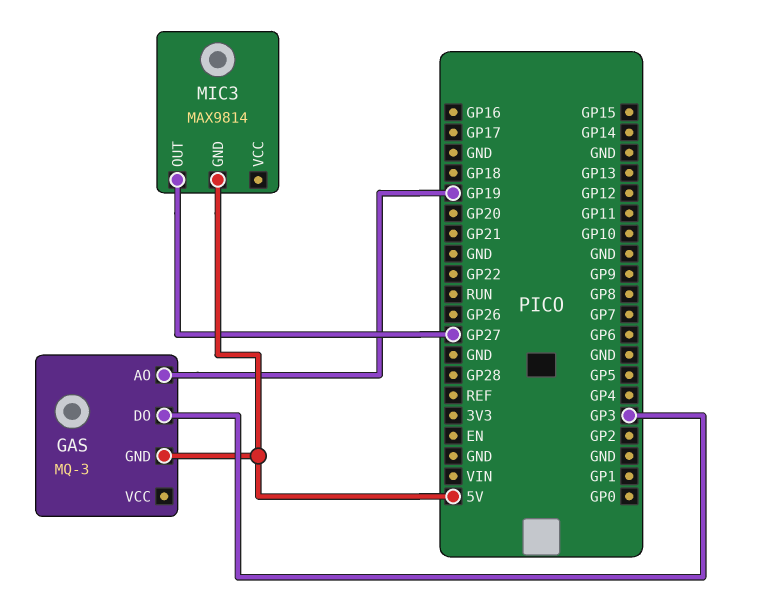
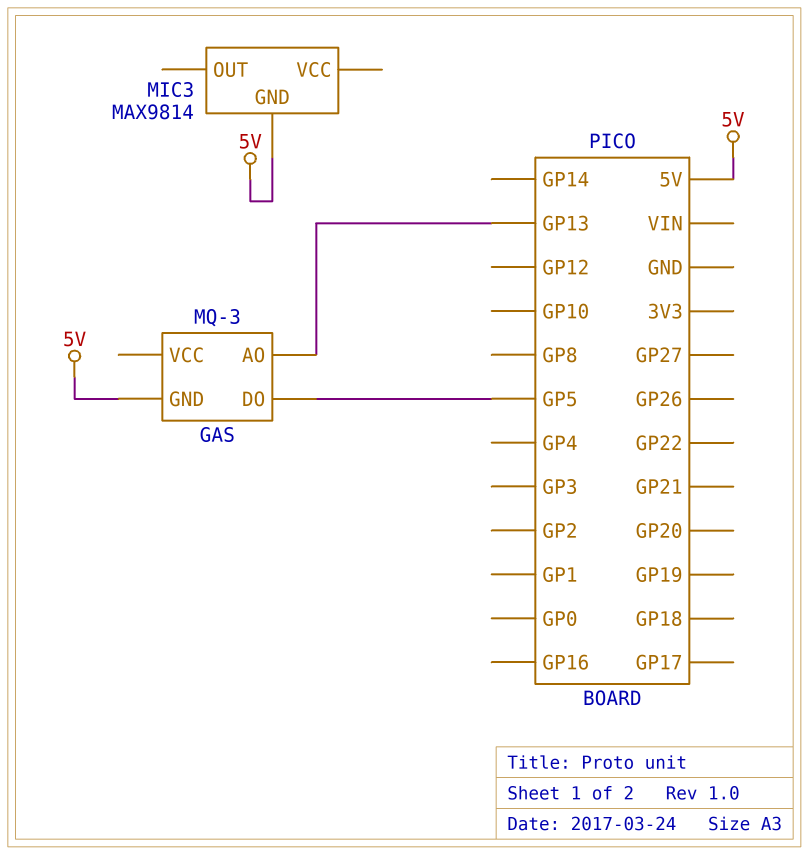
GAS pin AO: GP19 -> GP13
GAS pin DO: GP3 -> GP5
MIC3 pin OUT: GP27 -> none

